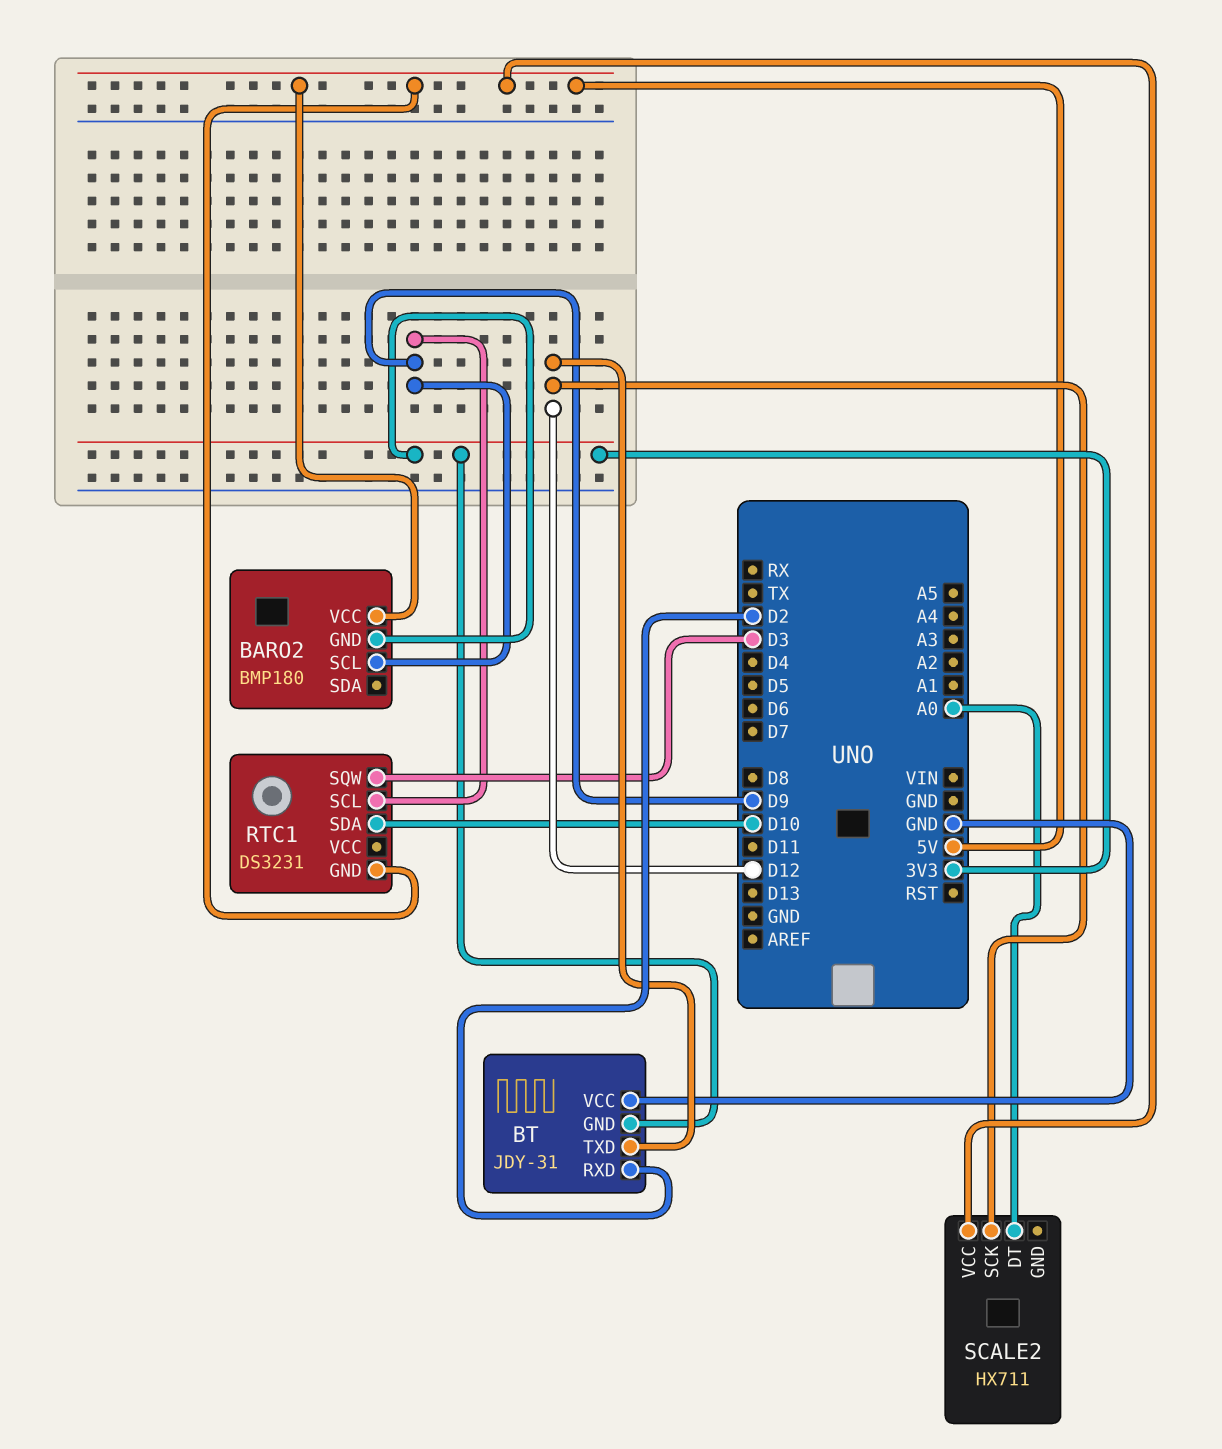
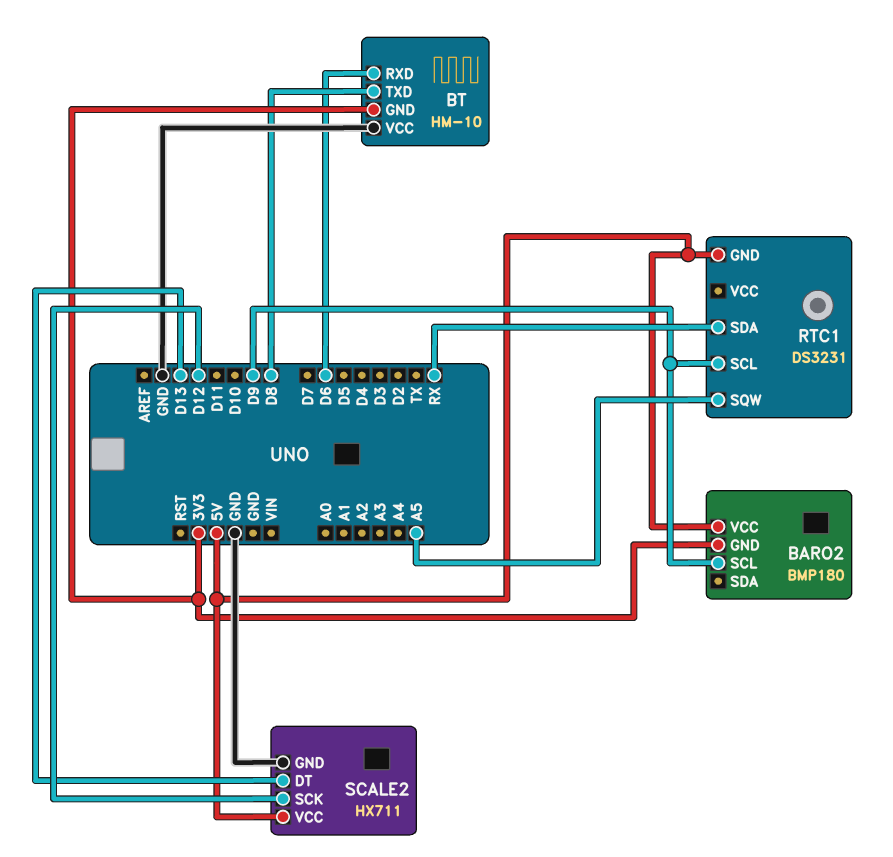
BT: JDY-31 -> HM-10
BT pin RXD: D2 -> D6
BT pin TXD: D12 -> D8
RTC1 pin SDA: D10 -> RX
RTC1 pin SQW: D3 -> A5
SCALE2 pin DT: A0 -> D13
SCALE2 pin GND: none -> GND

